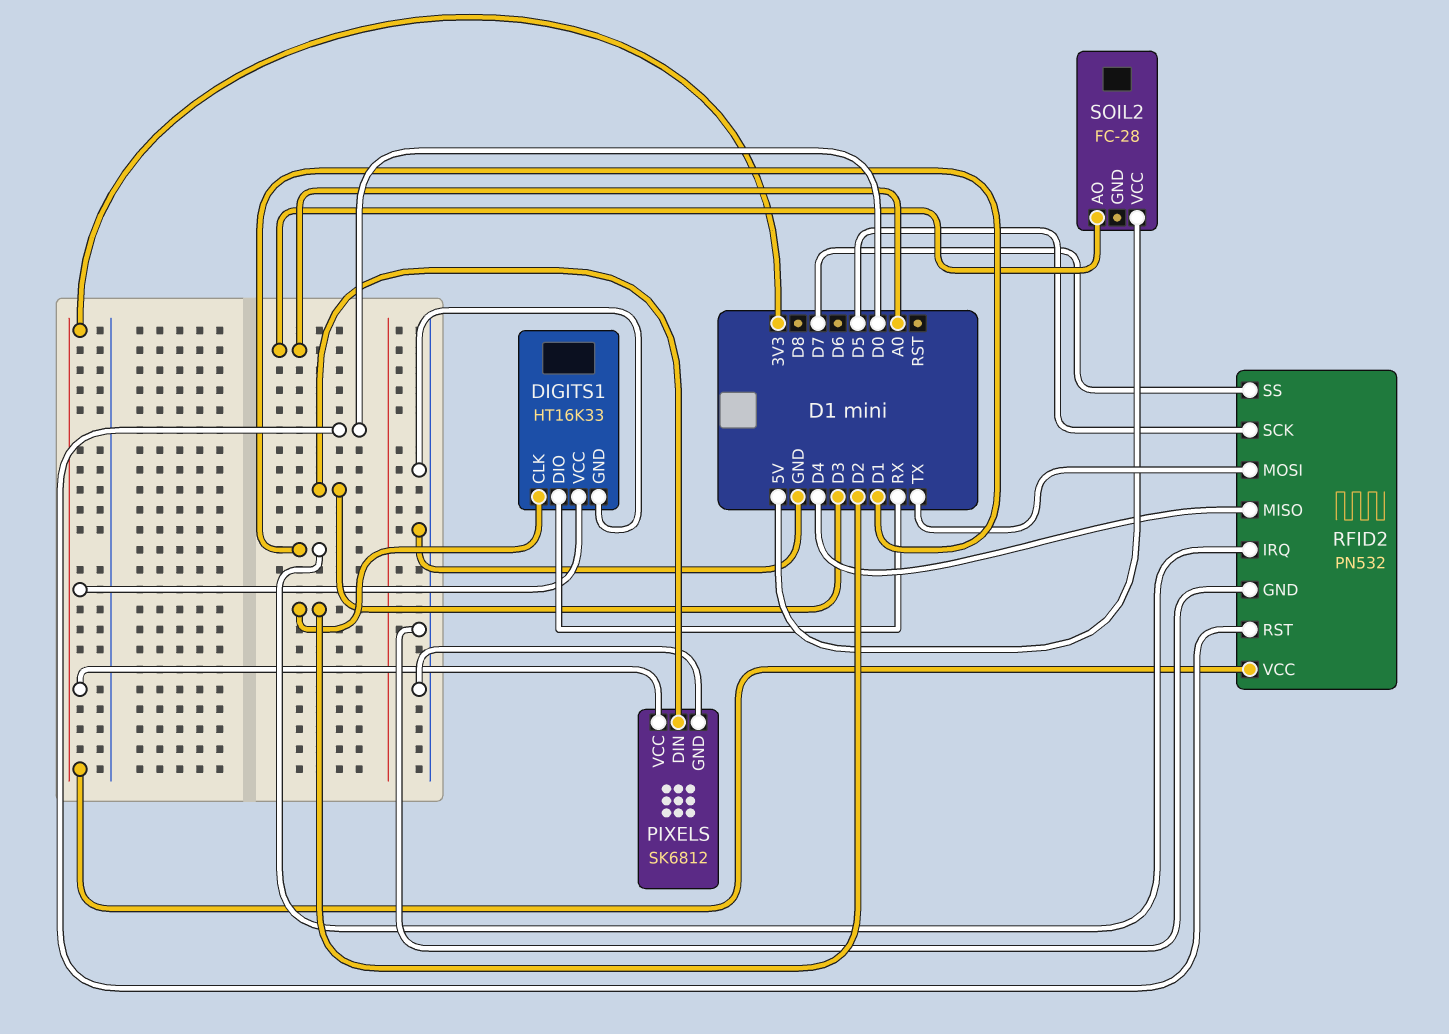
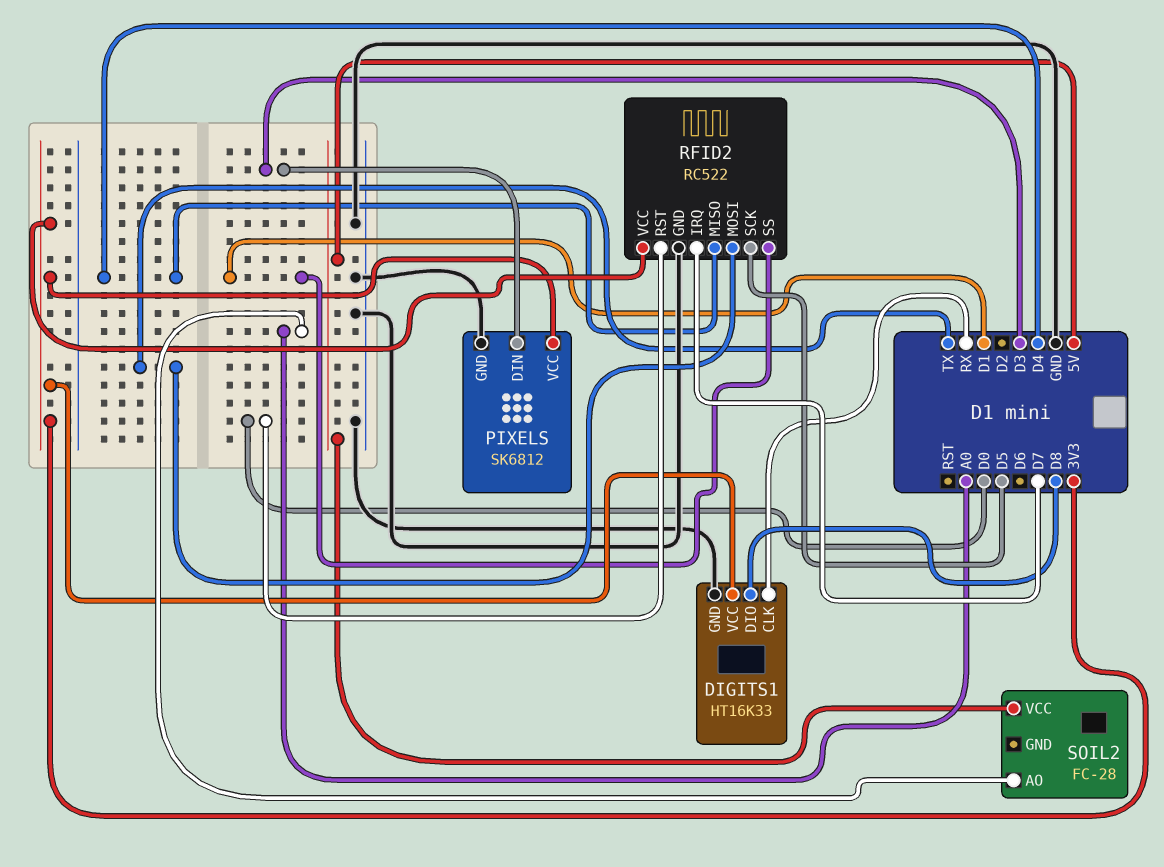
DIGITS1 pin CLK: D2 -> RX
DIGITS1 pin DIO: RX -> D8
RFID2: PN532 -> RC522
RFID2 pin IRQ: D1 -> D7
RFID2 pin SS: D7 -> D1

